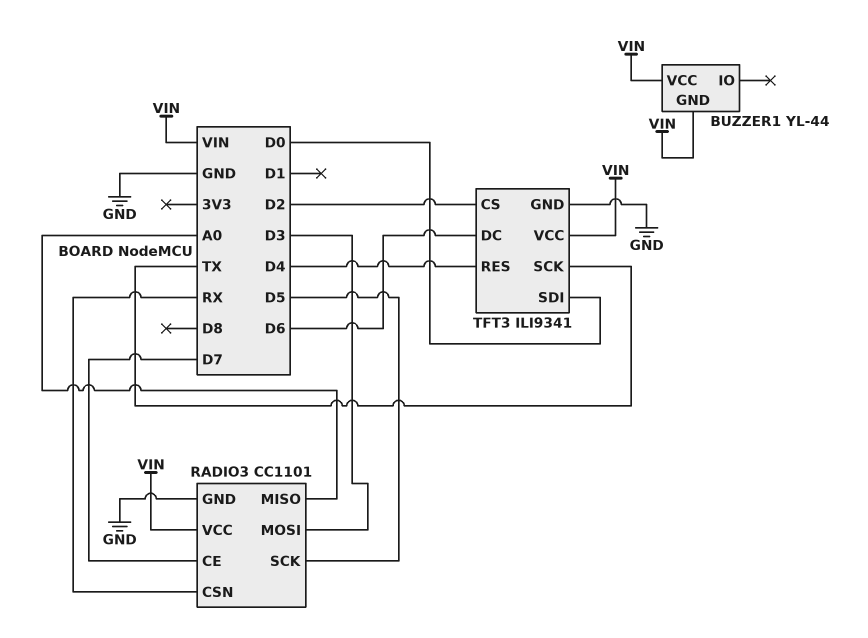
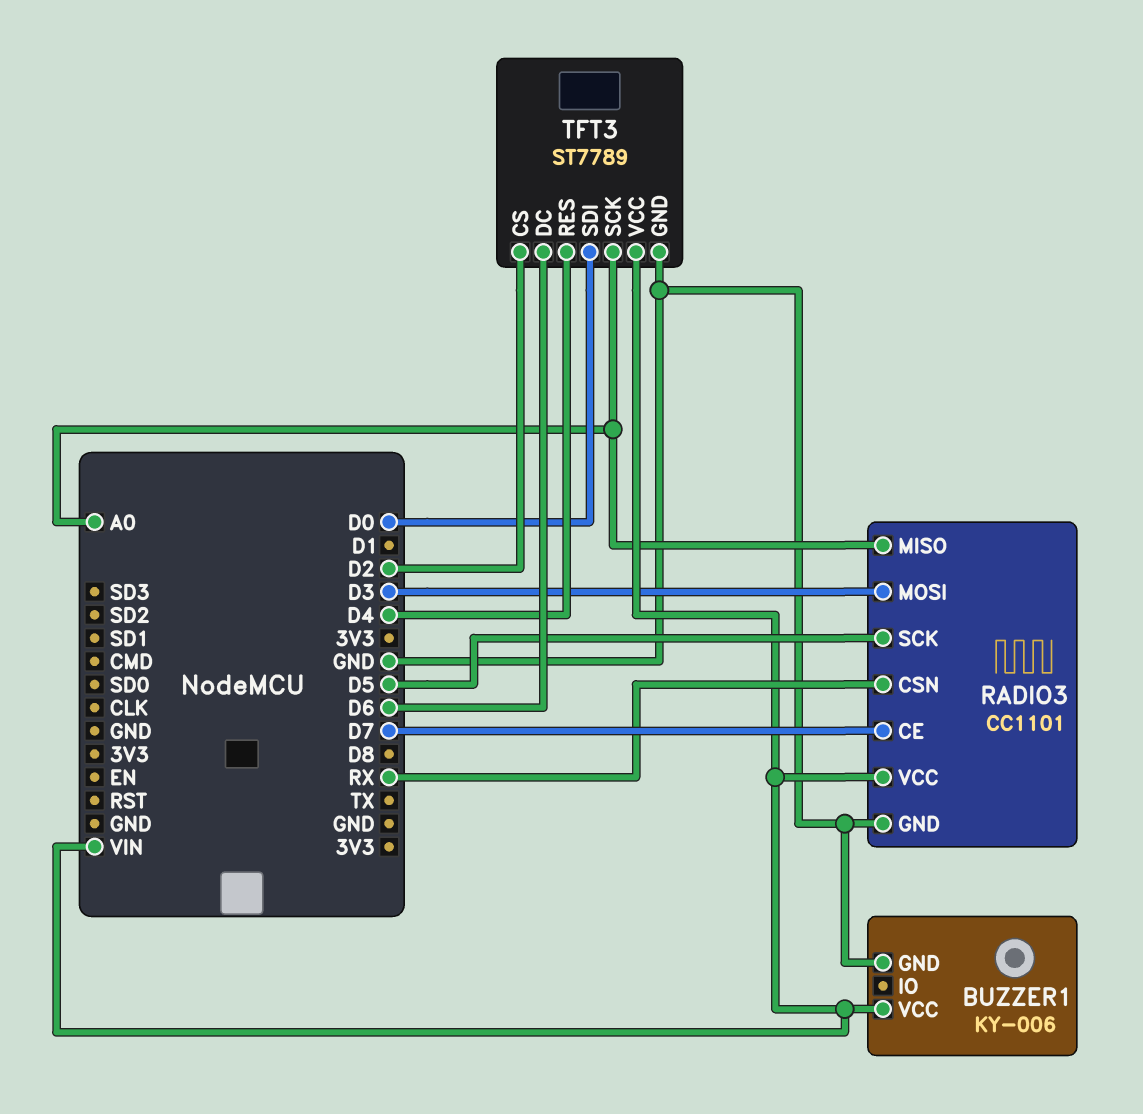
BUZZER1: YL-44 -> KY-006
BUZZER1 pin GND: VIN -> GND
TFT3: ILI9341 -> ST7789
TFT3 pin SCK: TX -> A0

